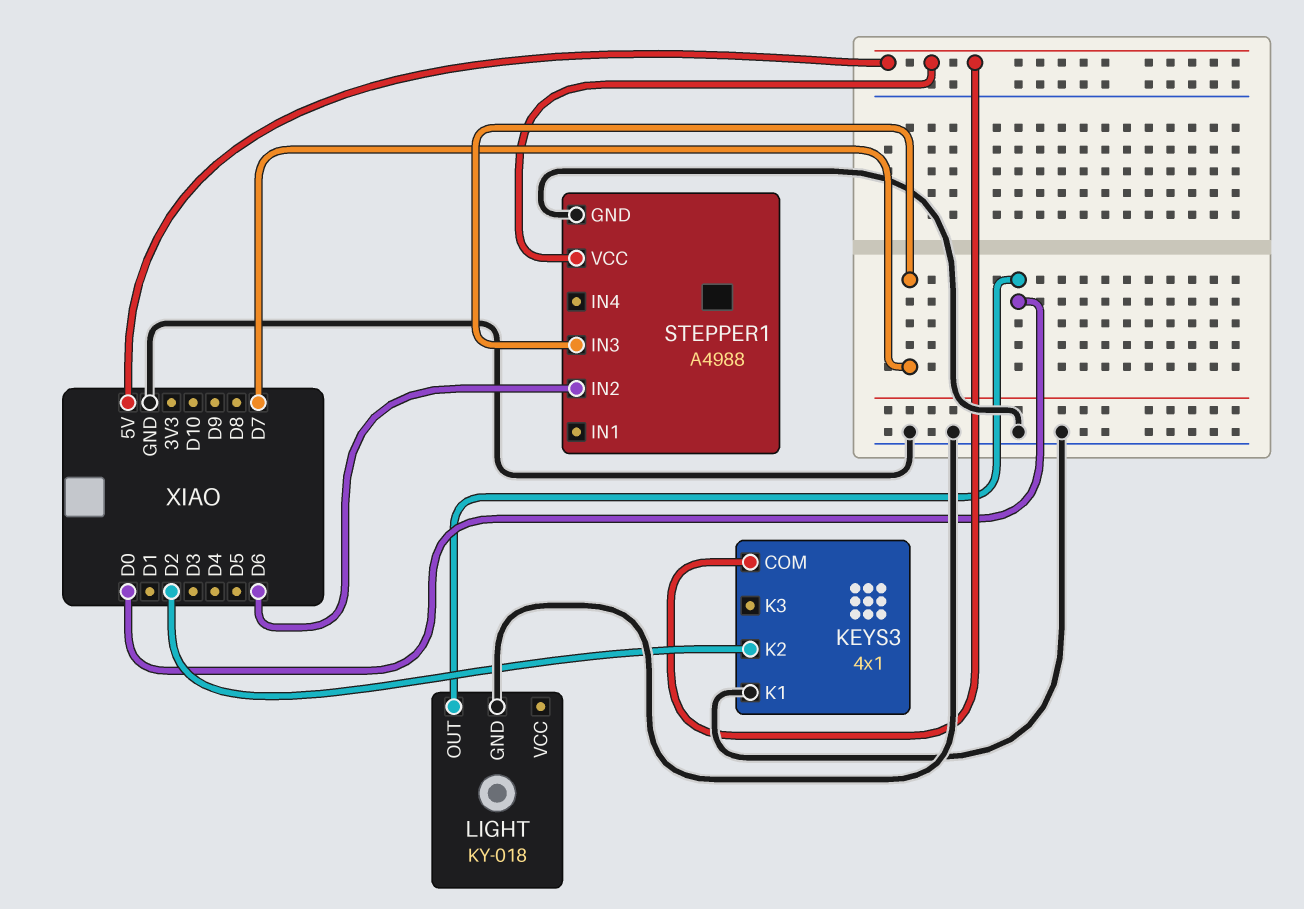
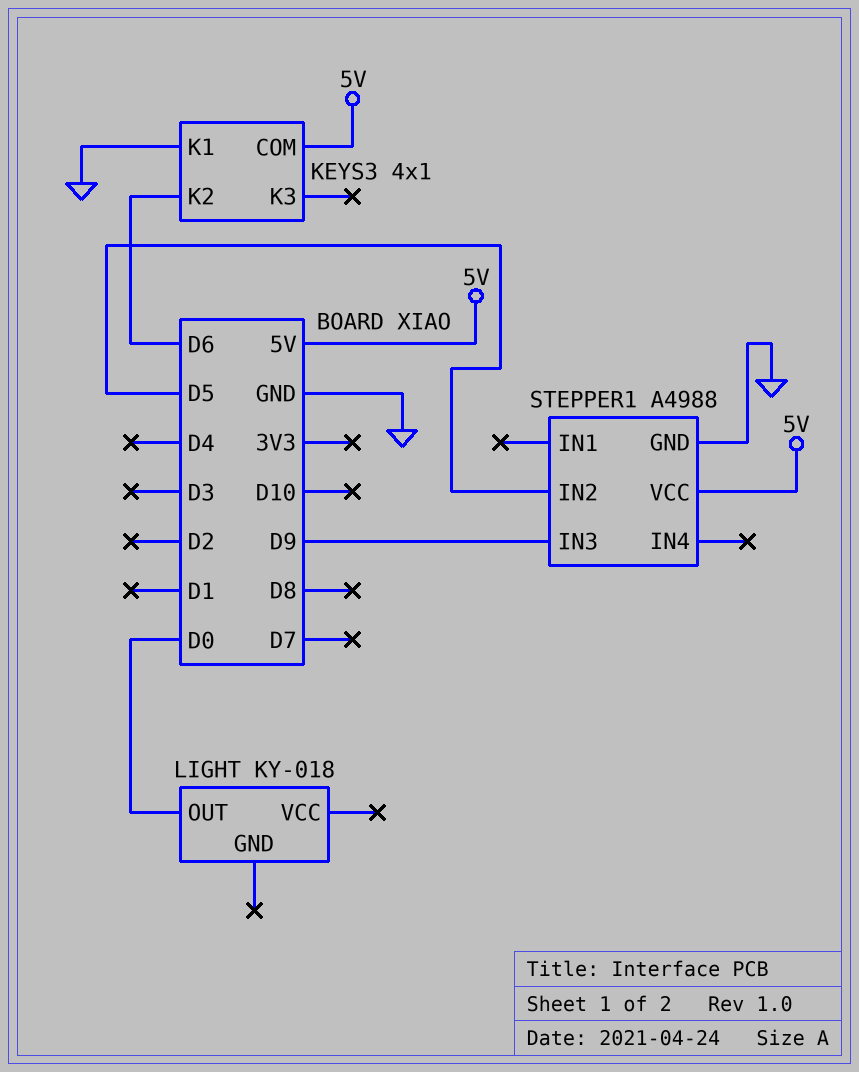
KEYS3 pin K2: D2 -> D6
LIGHT pin GND: GND -> none
STEPPER1 pin IN2: D6 -> D5
STEPPER1 pin IN3: D7 -> D9

